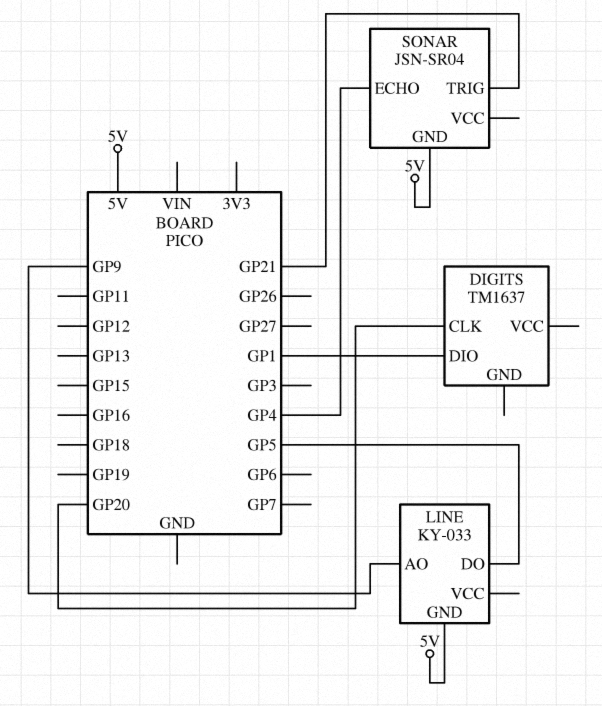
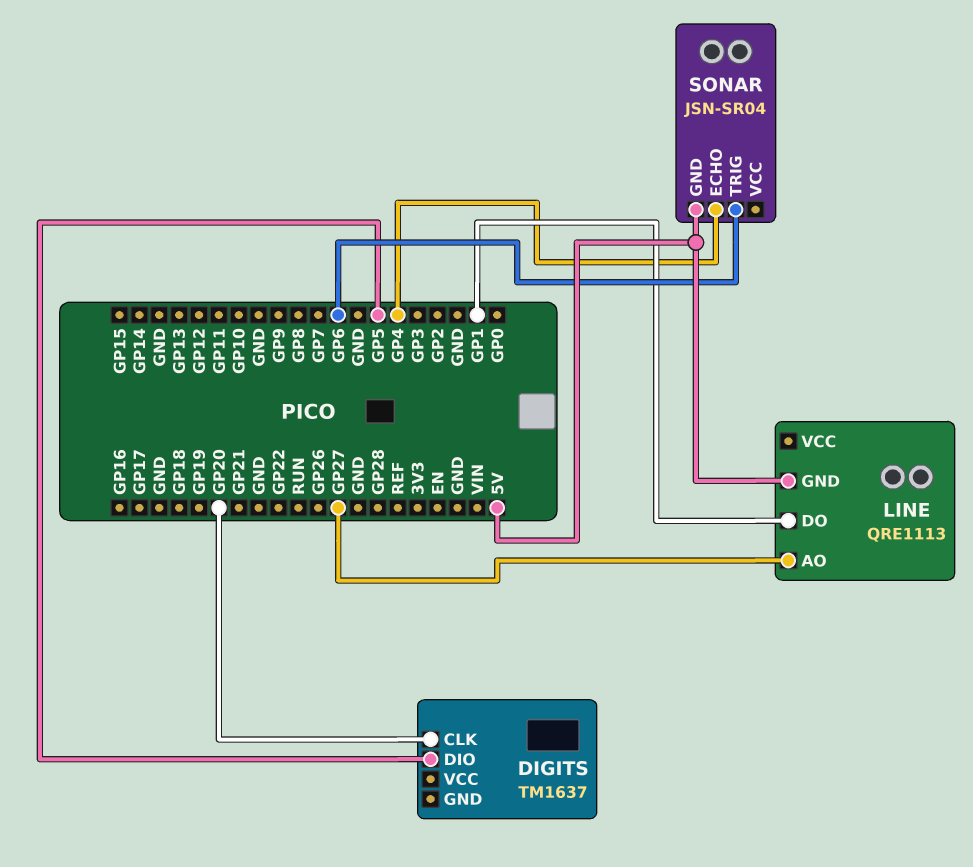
DIGITS pin DIO: GP1 -> GP5
LINE: KY-033 -> QRE1113
LINE pin AO: GP9 -> GP27
LINE pin DO: GP5 -> GP1
SONAR pin TRIG: GP21 -> GP6

